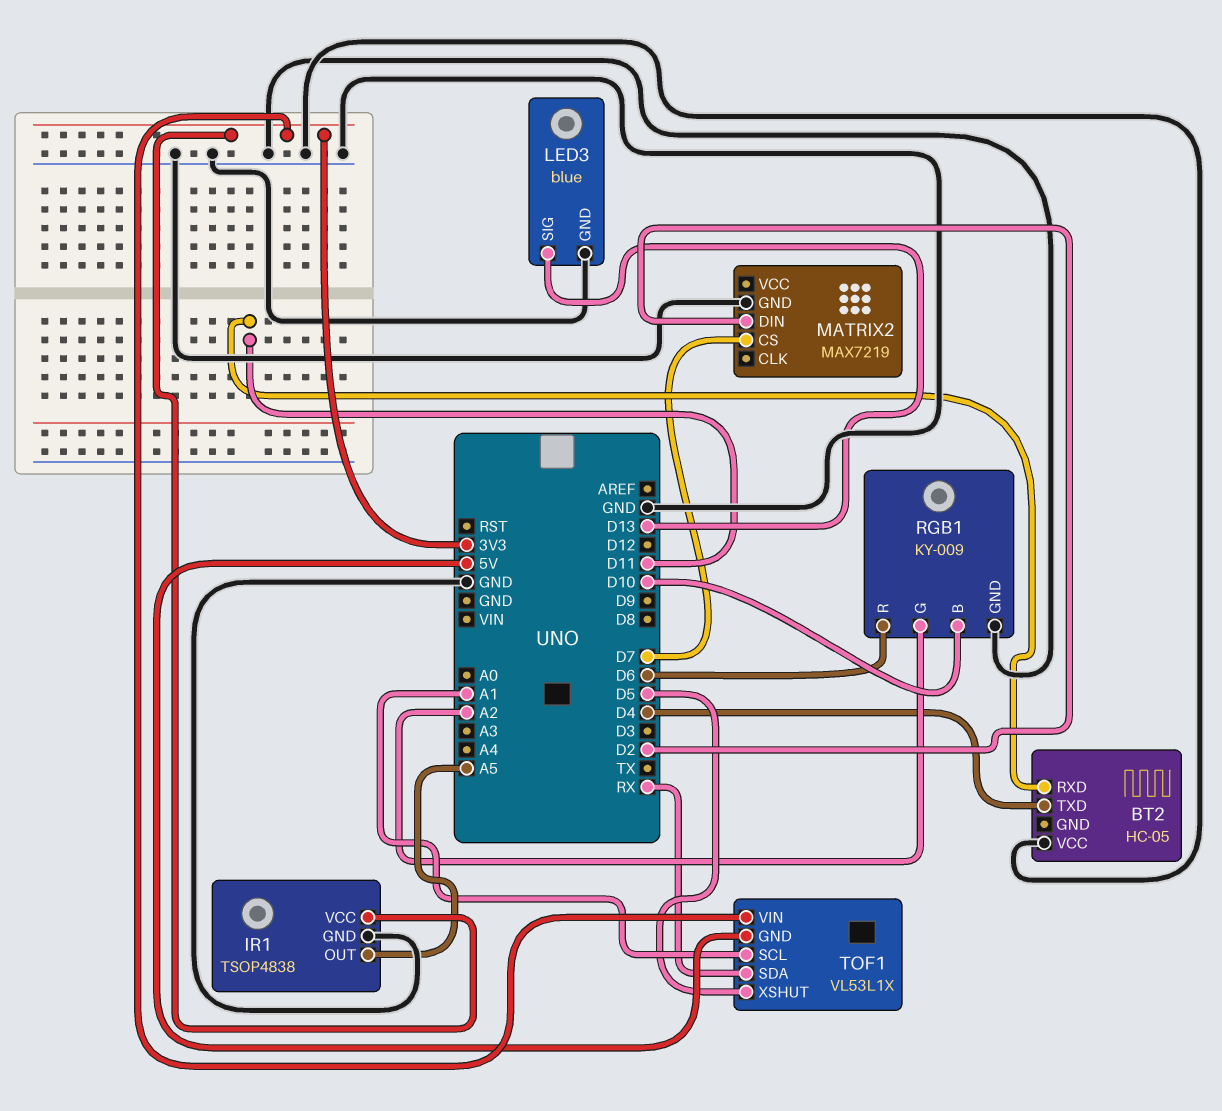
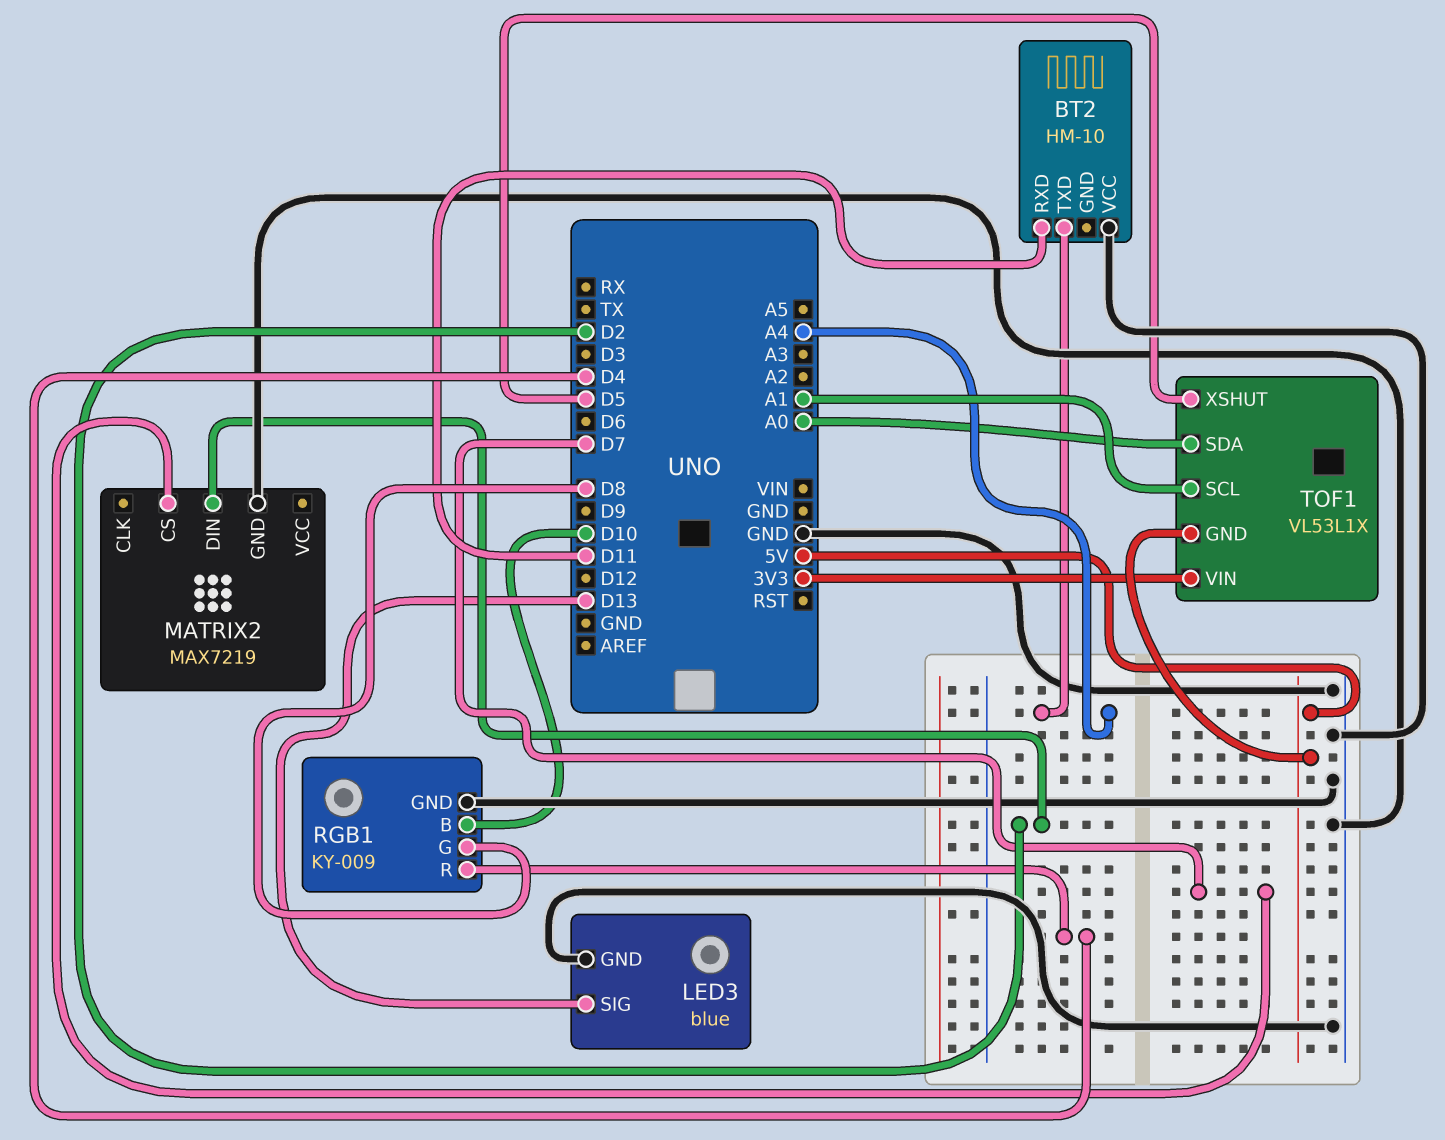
BT2: HC-05 -> HM-10
BT2 pin TXD: D4 -> A4
IR1: TSOP4838 -> none
IR1 pin GND: GND -> none
IR1 pin OUT: A5 -> none
IR1 pin VCC: 3V3 -> none
RGB1 pin G: A2 -> D8
RGB1 pin R: D6 -> D4
TOF1 pin SDA: RX -> A0

